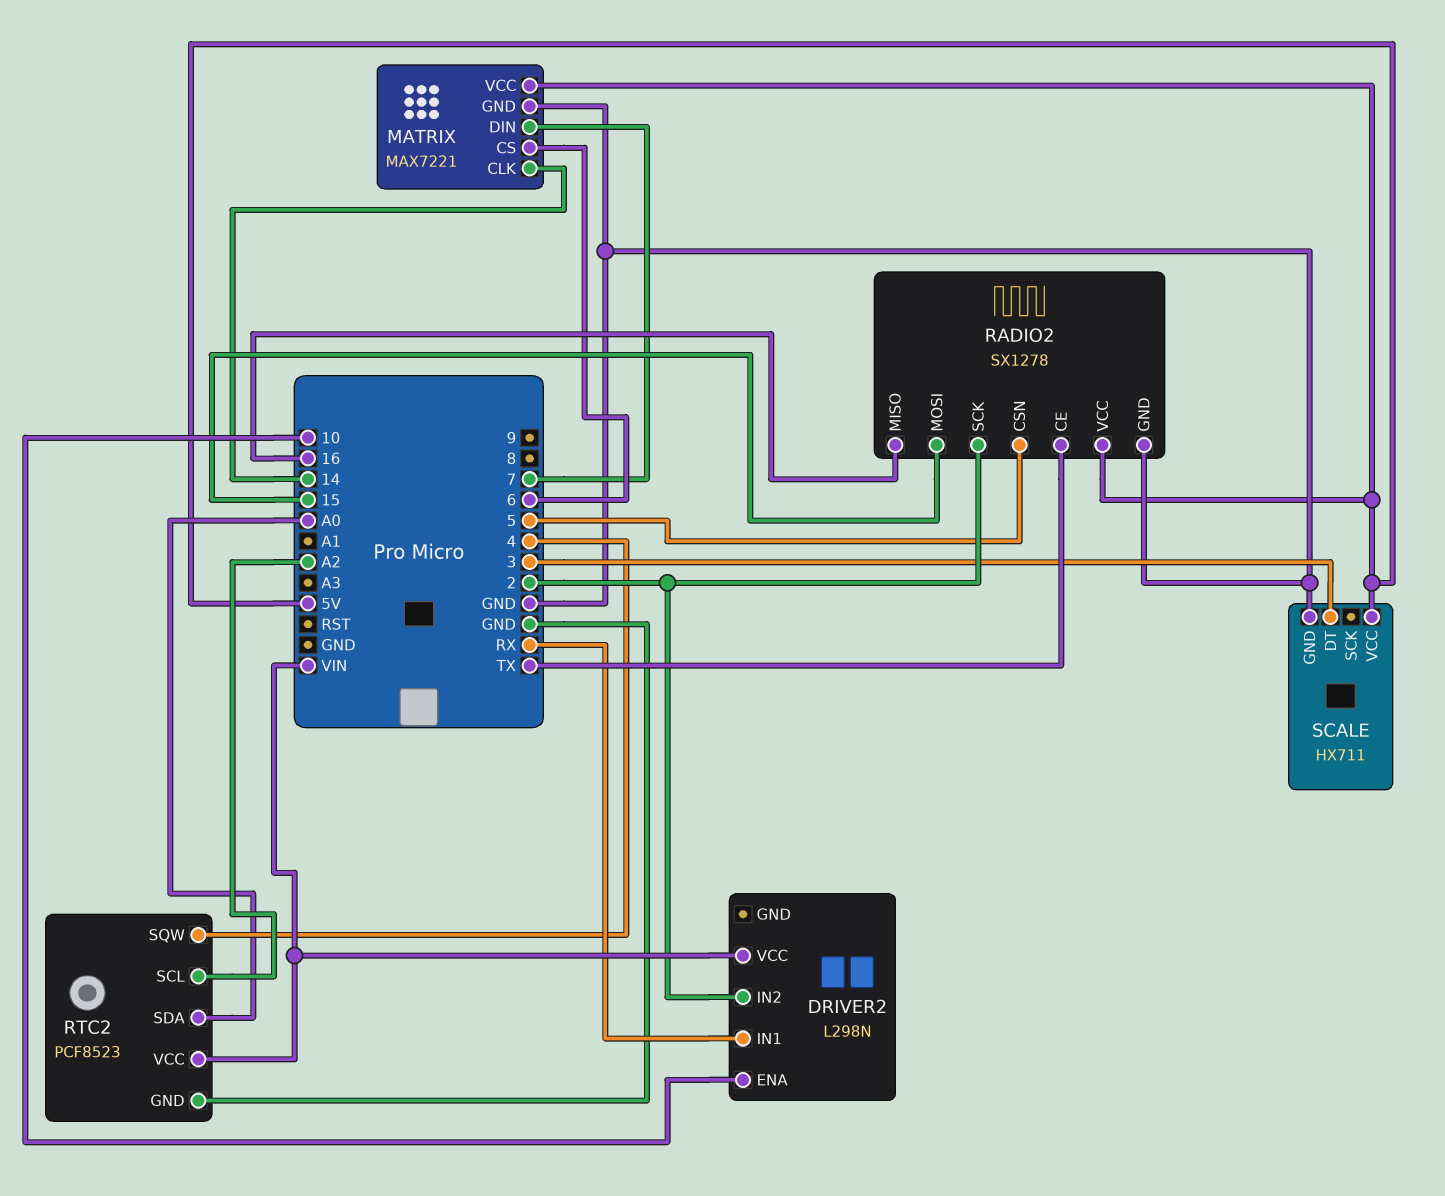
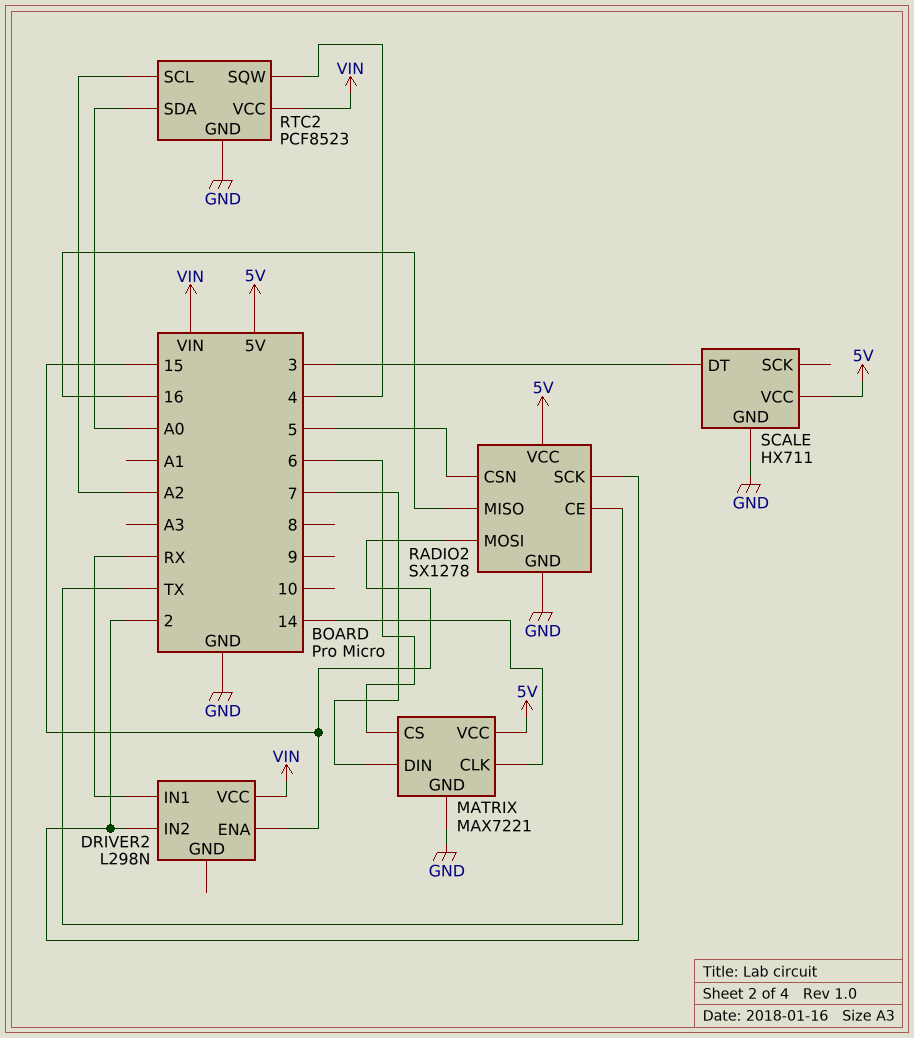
DRIVER2 pin ENA: 10 -> 15

